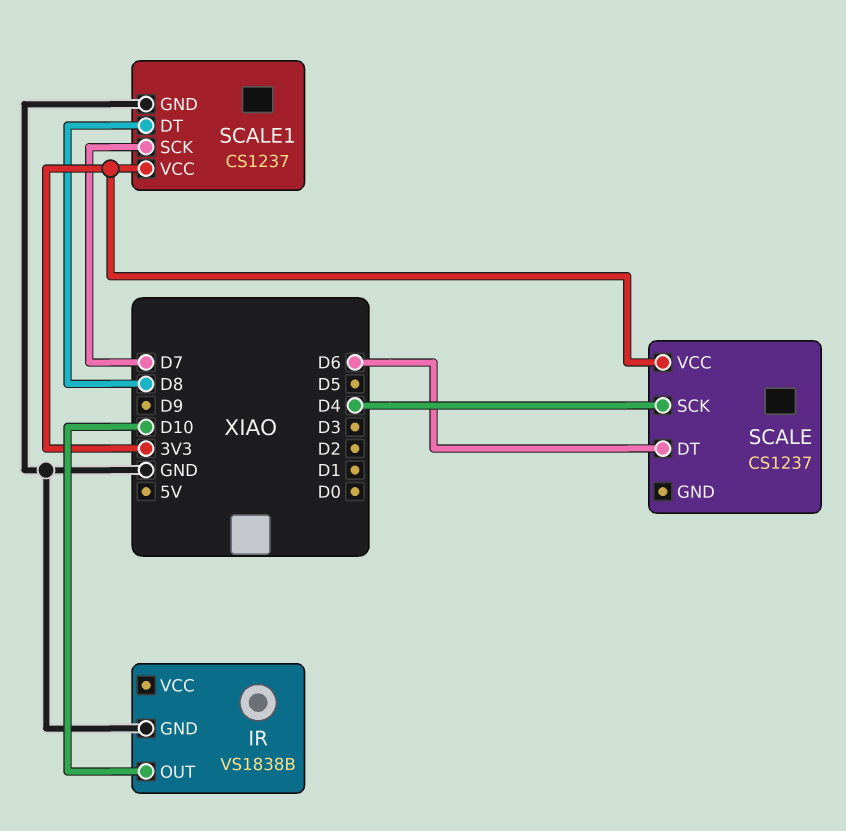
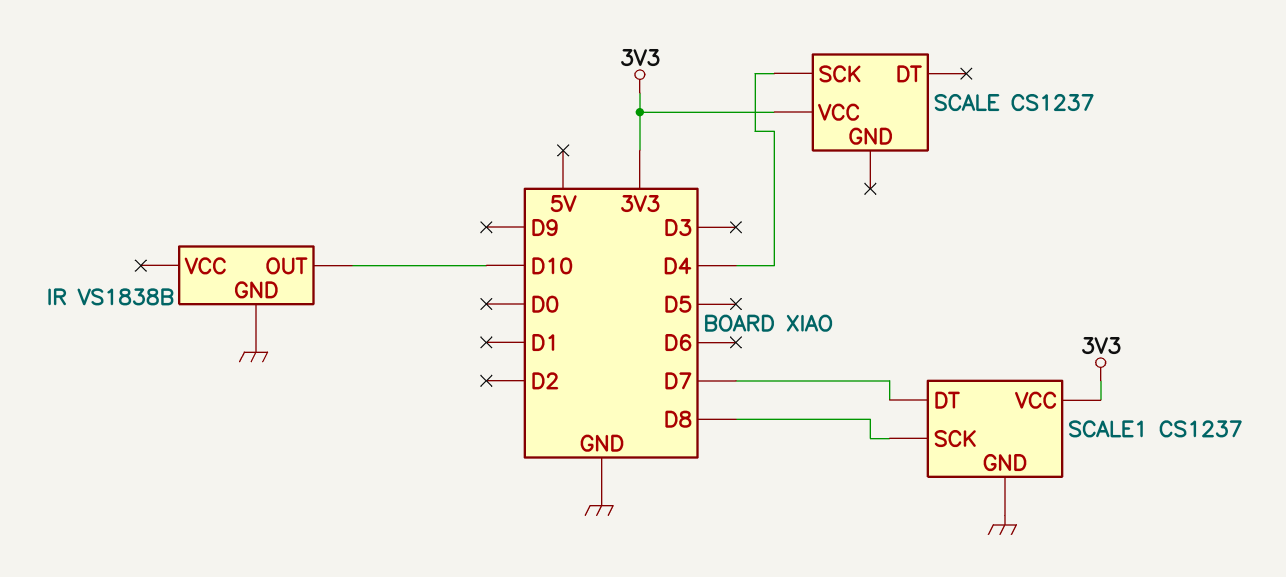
SCALE pin DT: D6 -> none
SCALE1 pin DT: D8 -> D7
SCALE1 pin SCK: D7 -> D8

